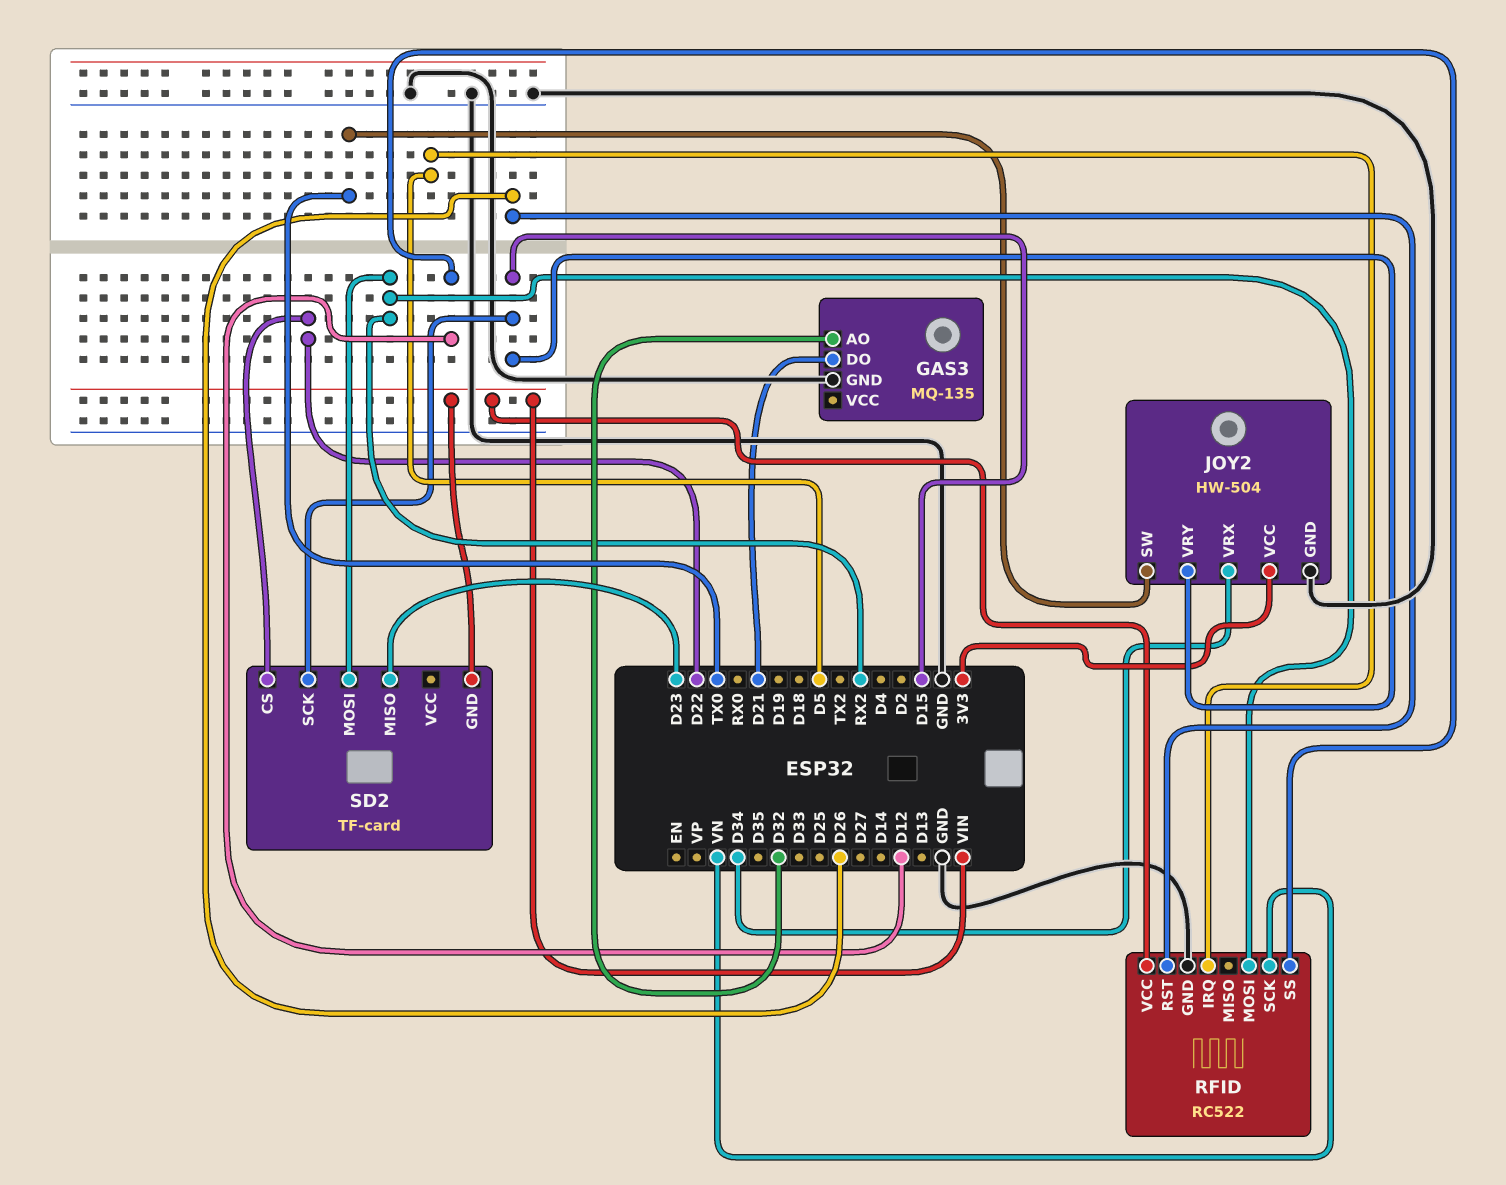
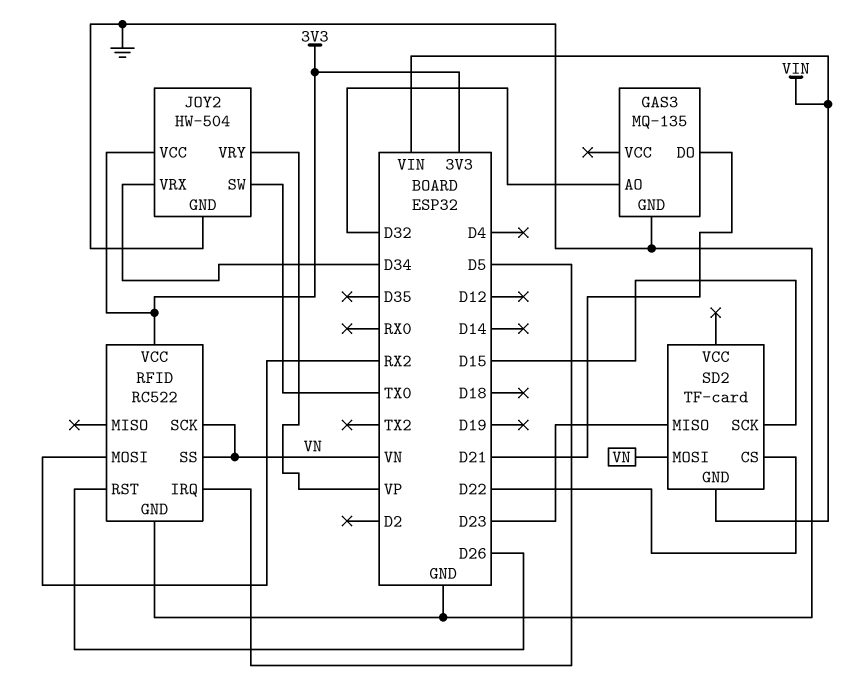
JOY2 pin VRY: D15 -> VP
RFID pin SS: D12 -> VN
RFID pin VCC: VIN -> 3V3
SD2 pin MOSI: RX2 -> VN

